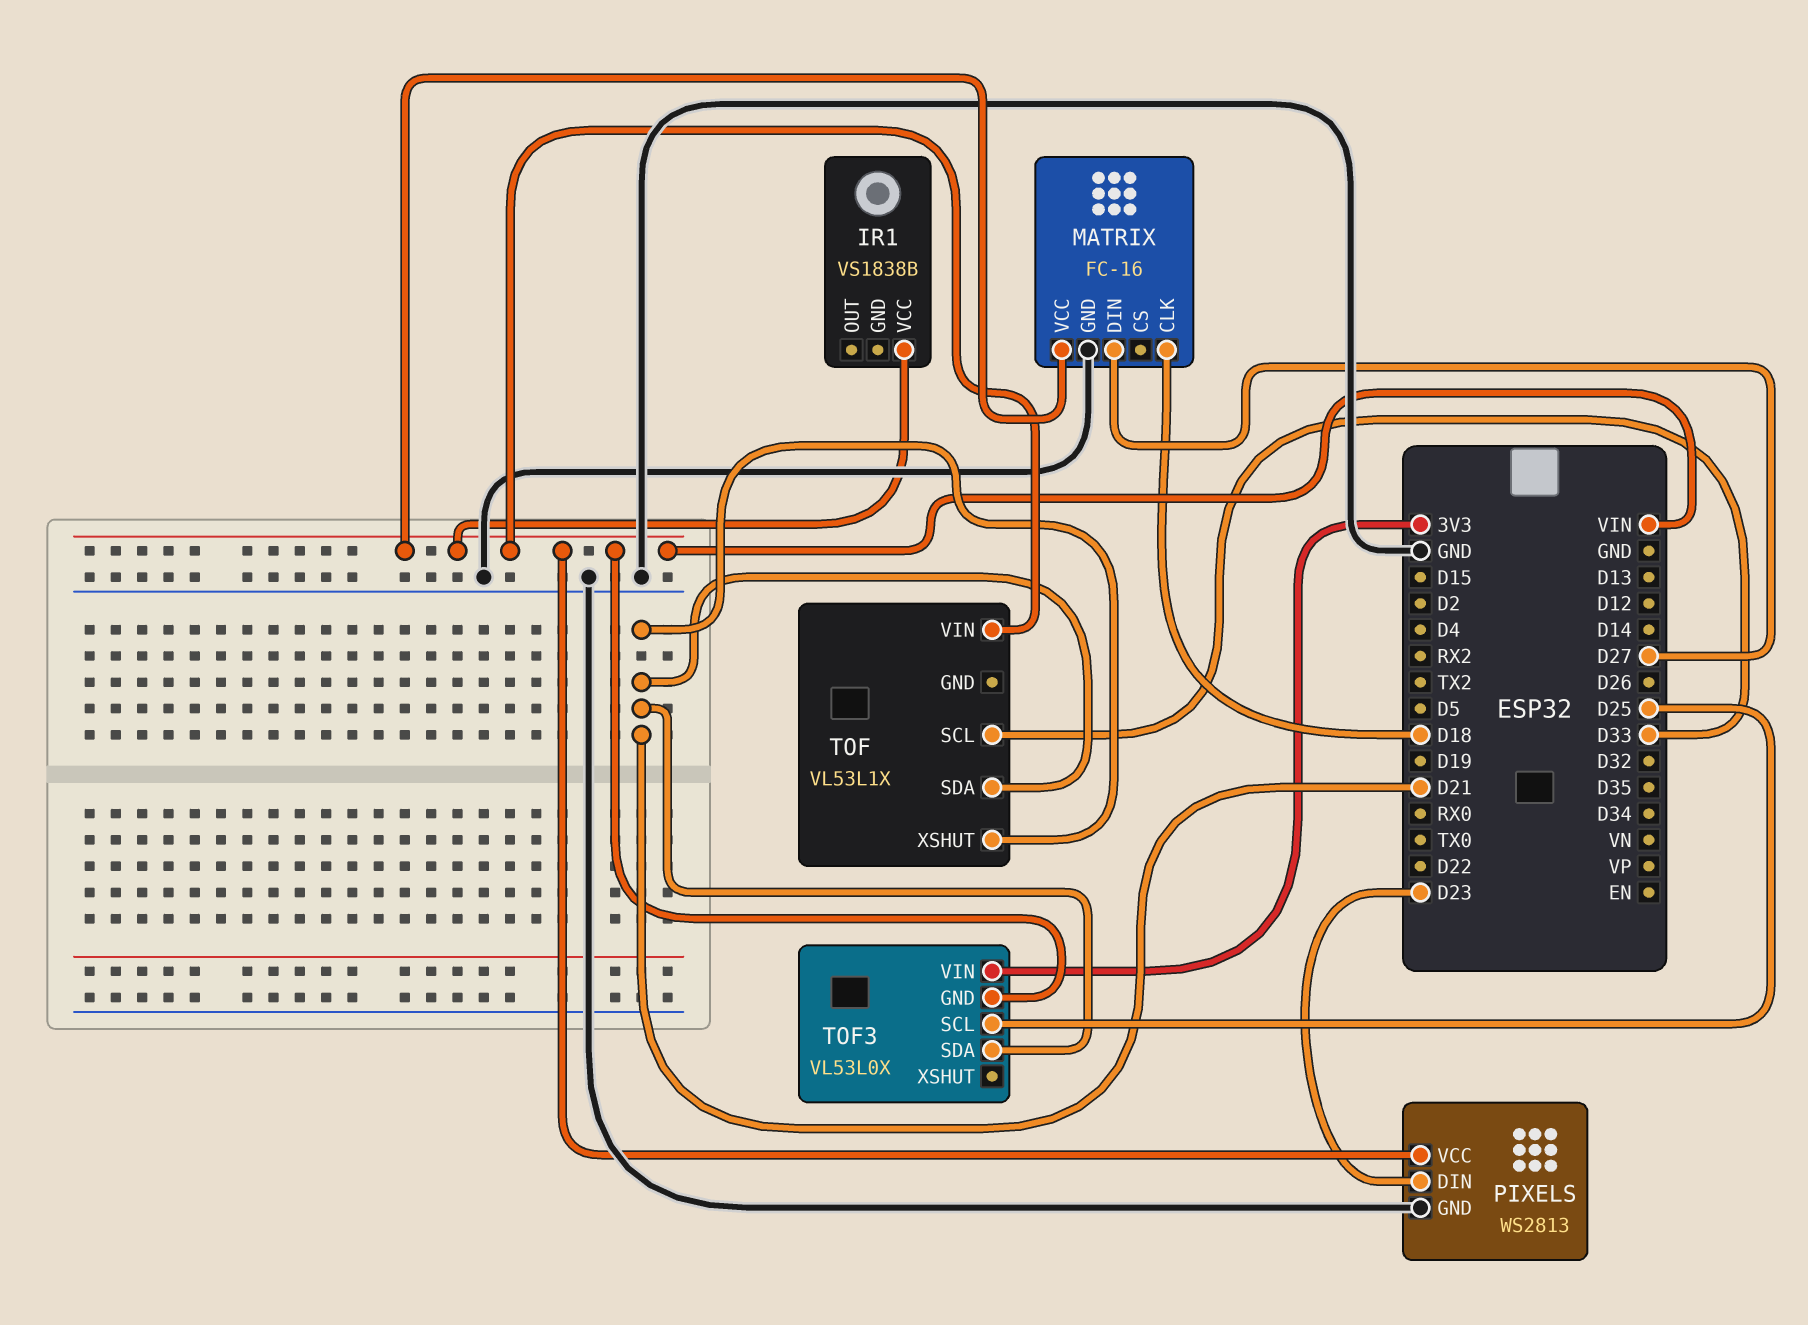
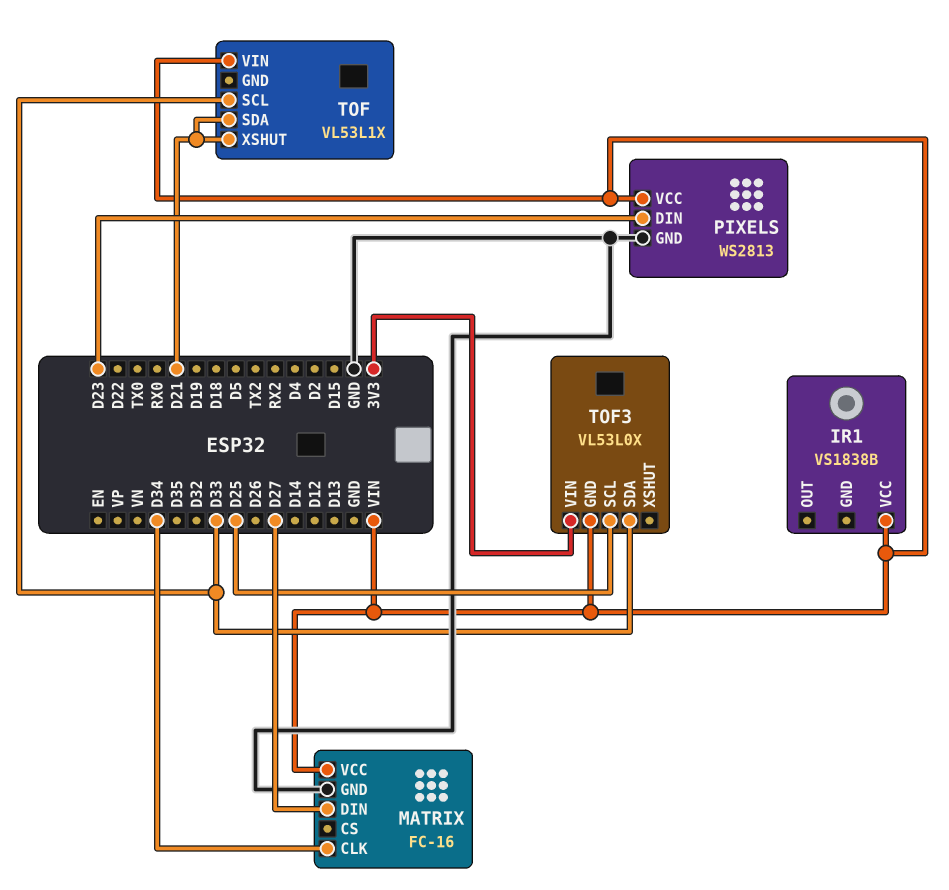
MATRIX pin CLK: D18 -> D34
TOF3 pin SDA: D21 -> D33

